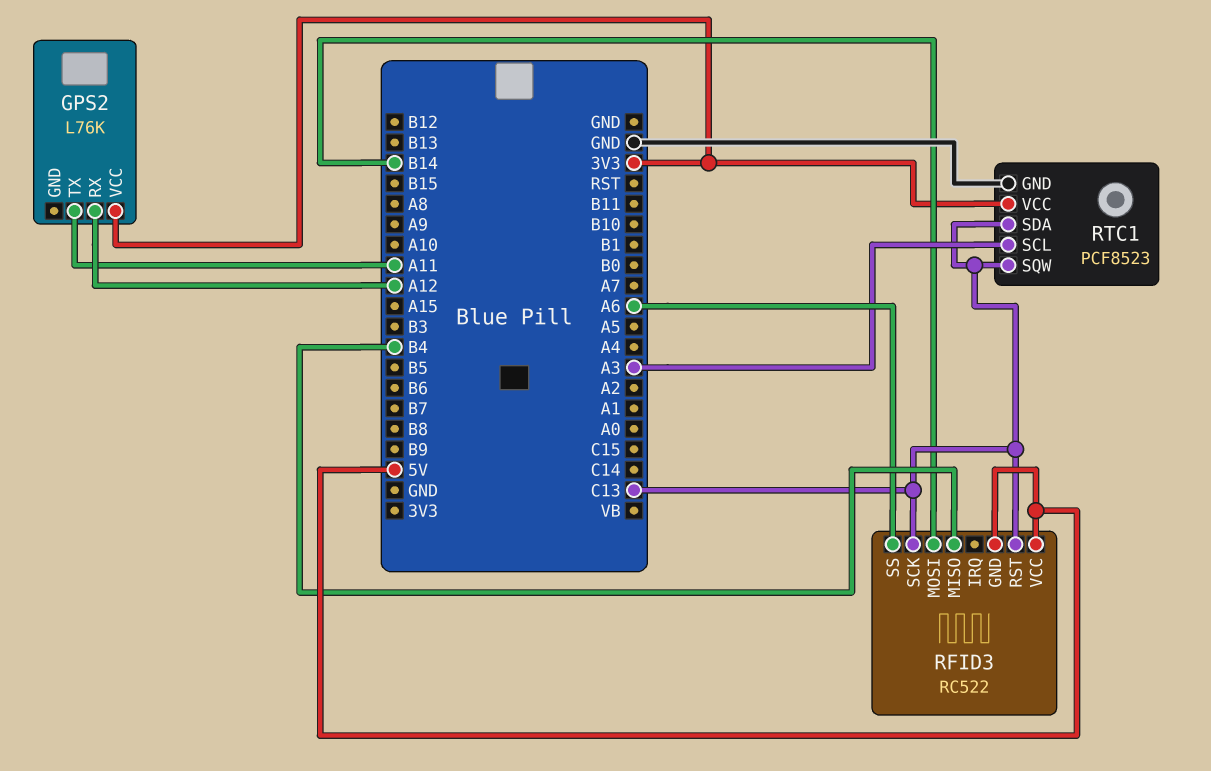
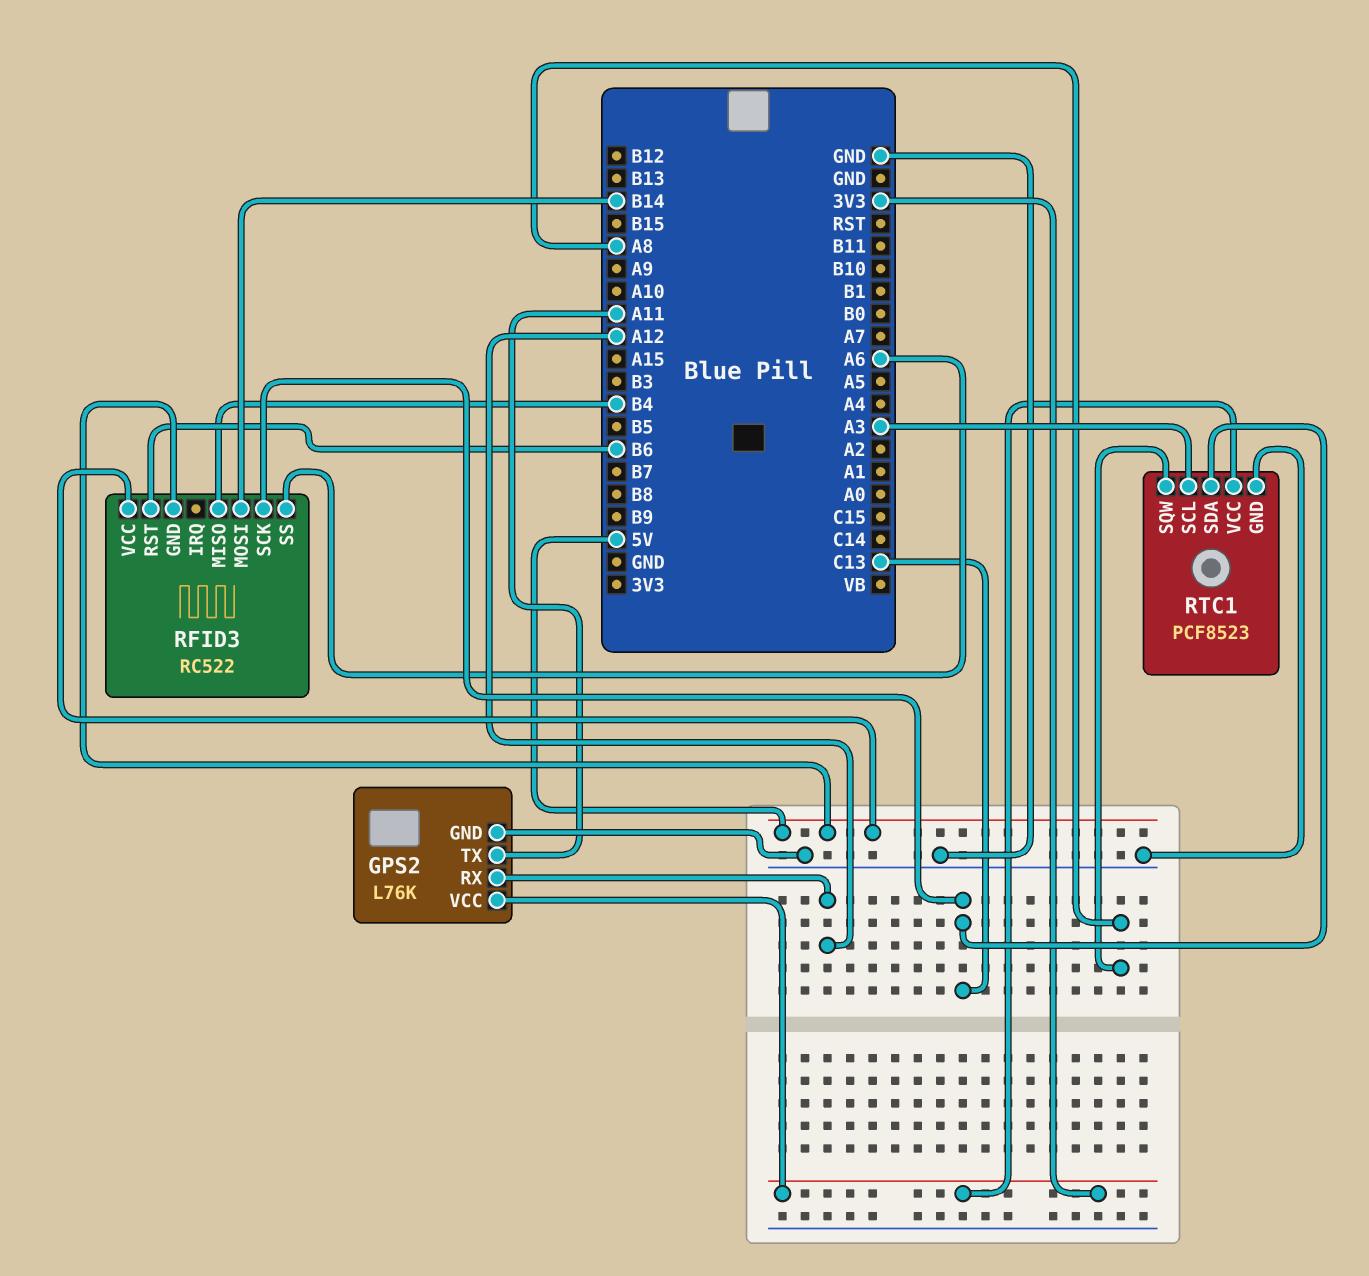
GPS2 pin GND: none -> GND
RFID3 pin RST: C13 -> B6
RTC1 pin SQW: C13 -> A8

